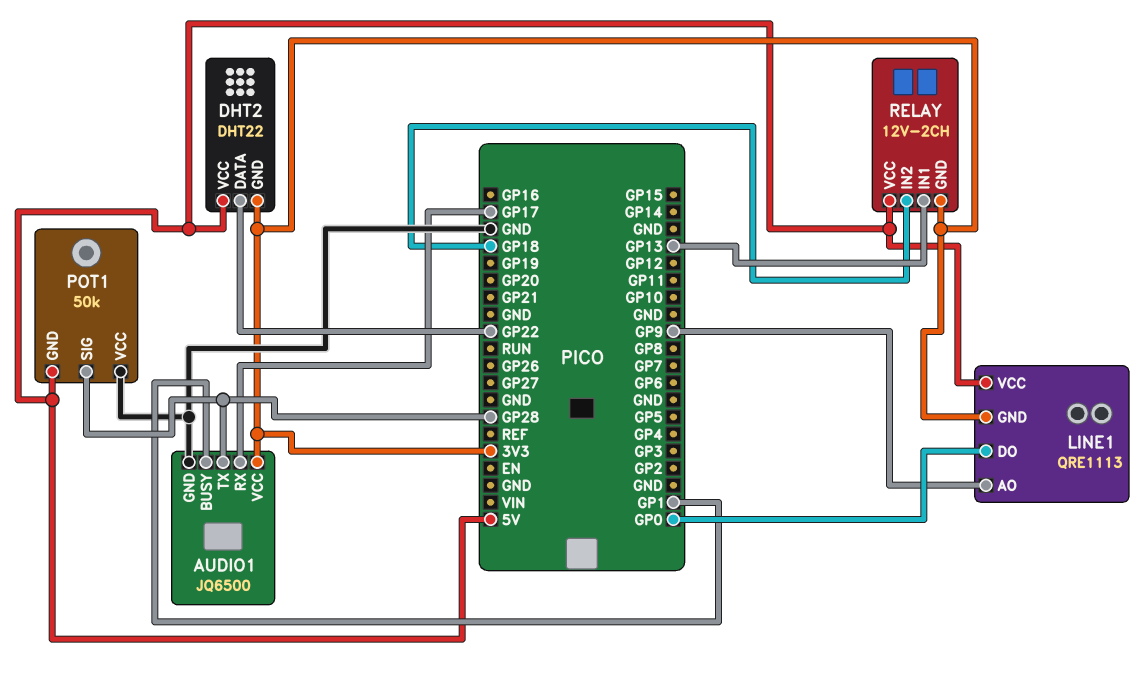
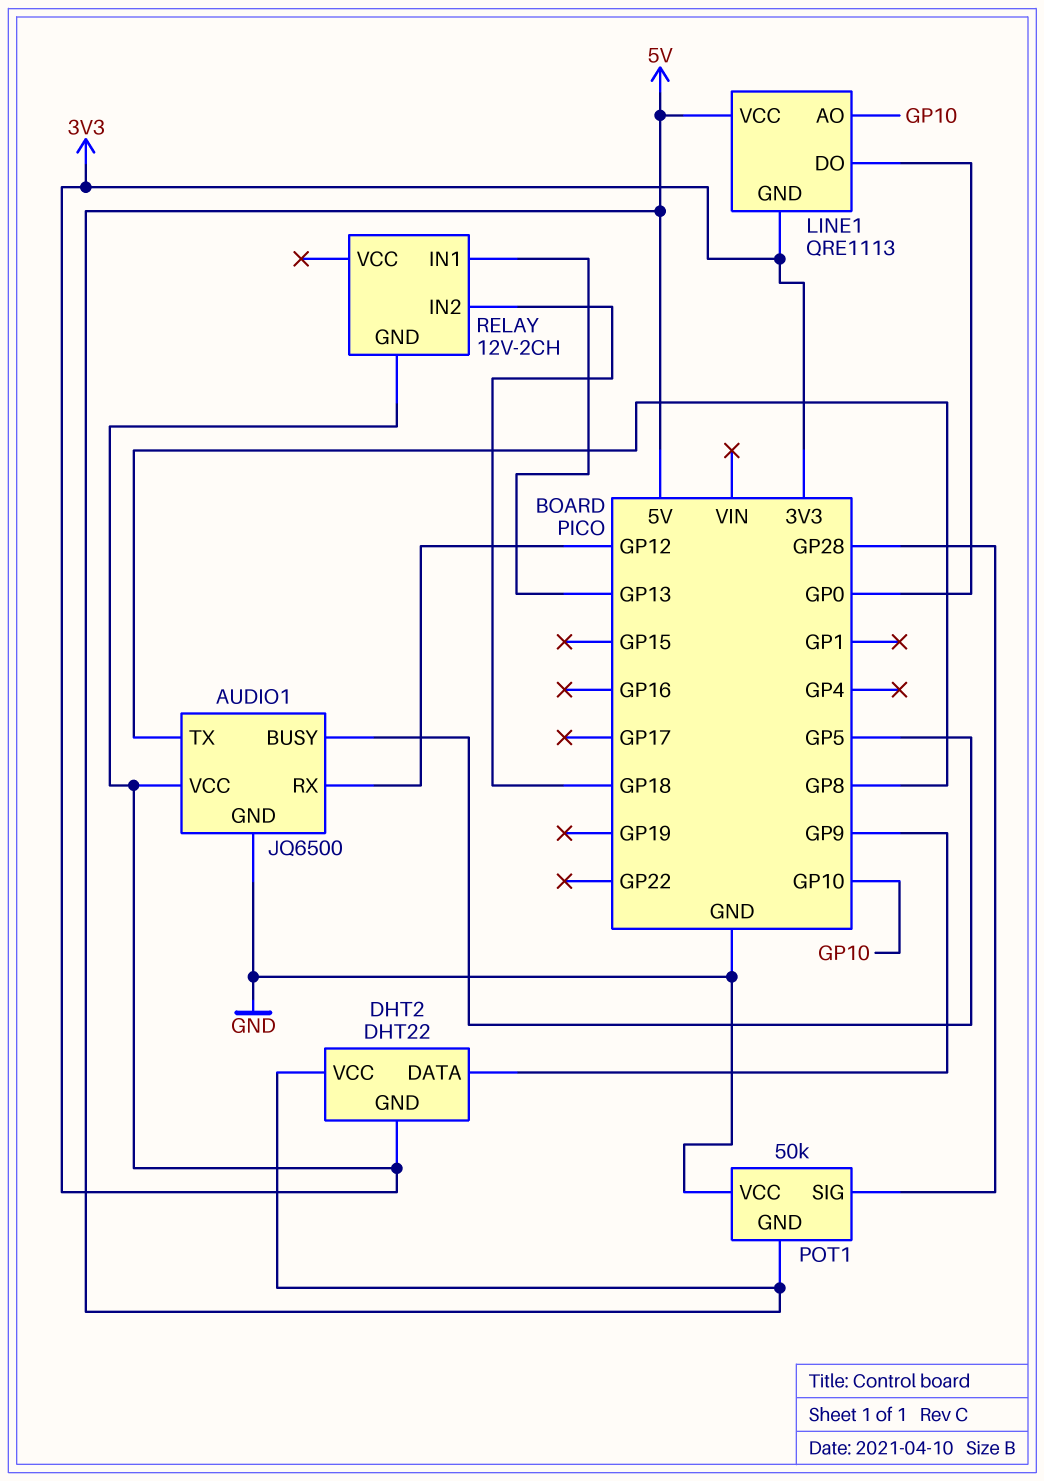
AUDIO1 pin BUSY: GP1 -> GP5
AUDIO1 pin RX: GP17 -> GP12
AUDIO1 pin TX: GP28 -> GP8
DHT2 pin DATA: GP22 -> GP9
LINE1 pin AO: GP9 -> GP10
RELAY pin VCC: 5V -> none

